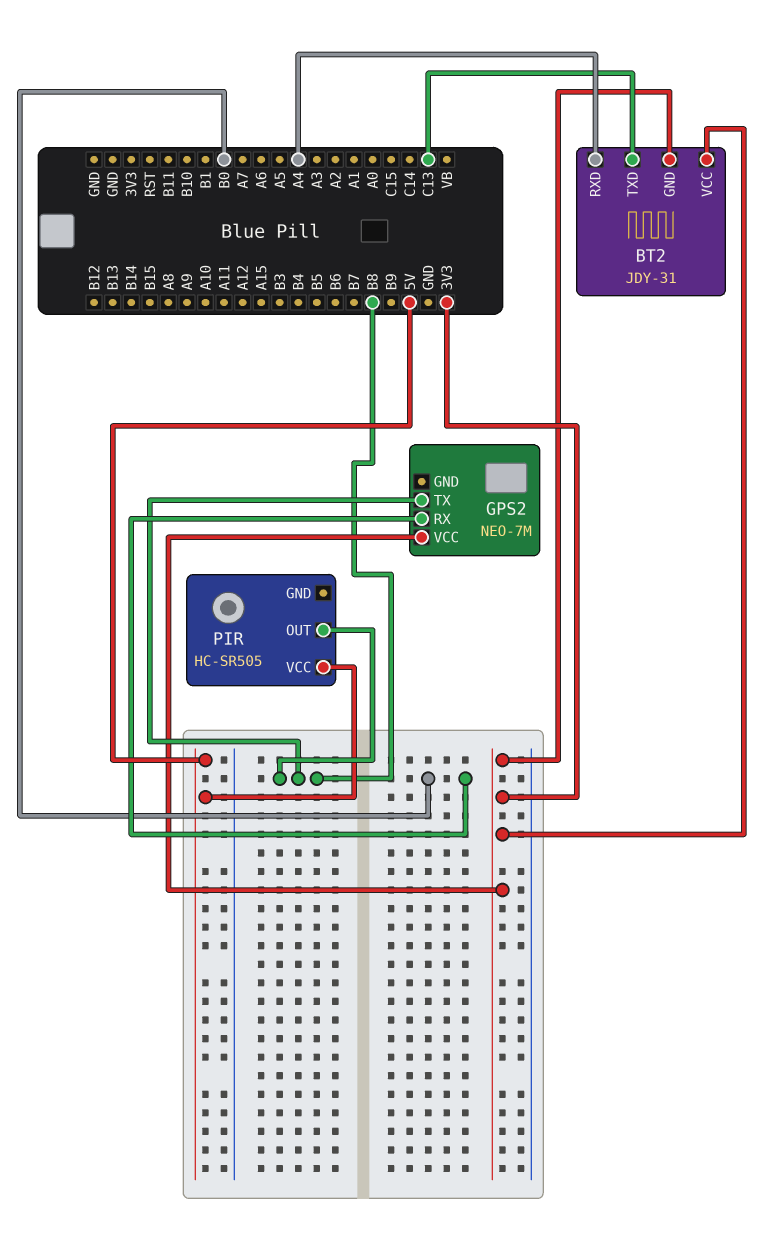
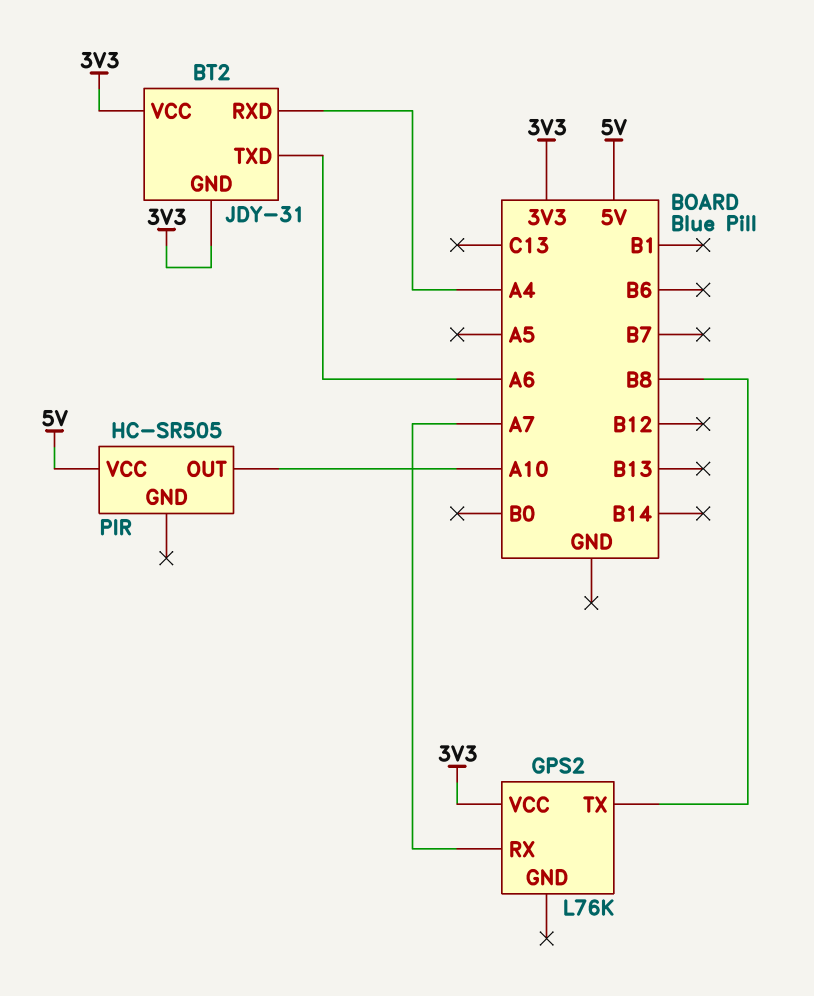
BT2 pin TXD: C13 -> A6
GPS2: NEO-7M -> L76K
GPS2 pin RX: B0 -> A7
PIR pin OUT: B8 -> A10

